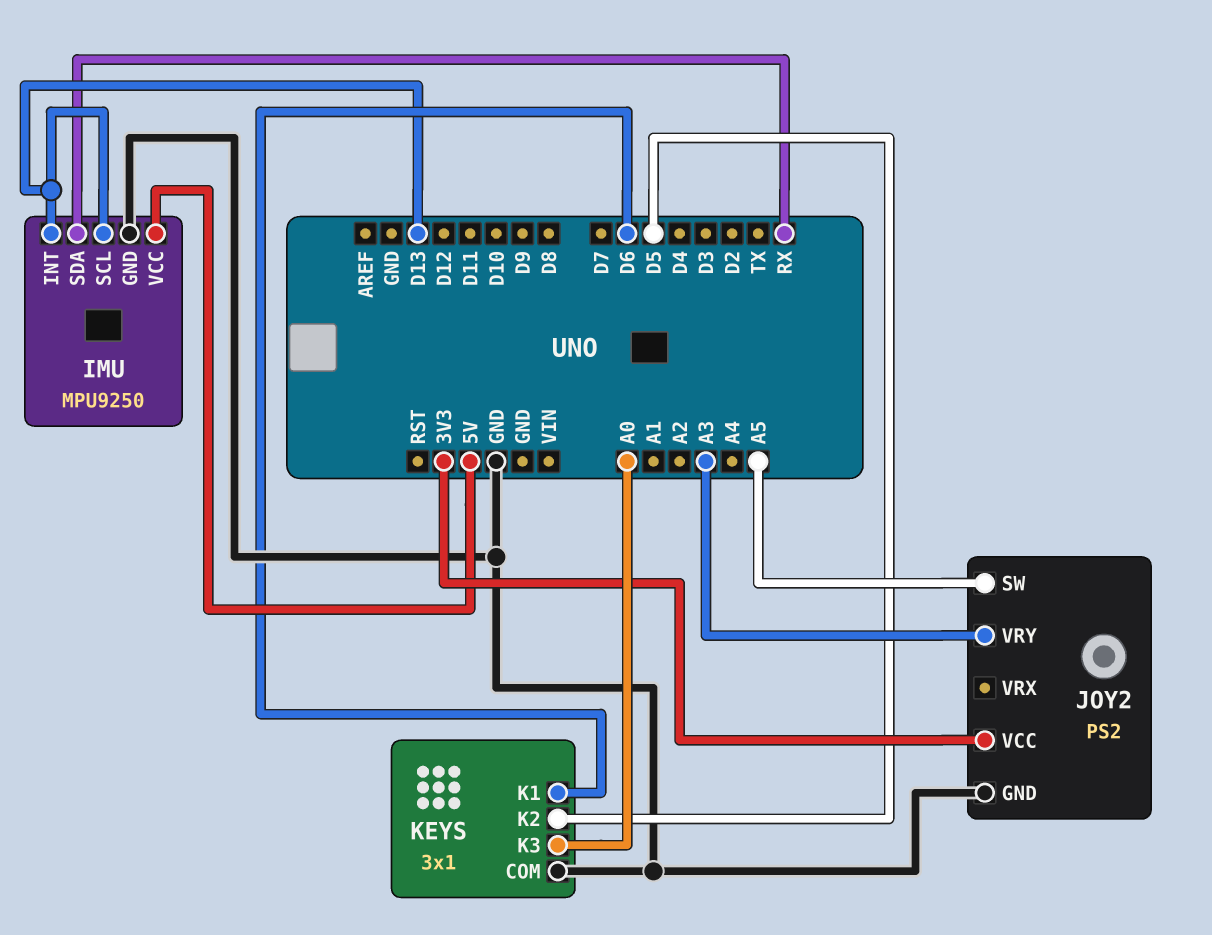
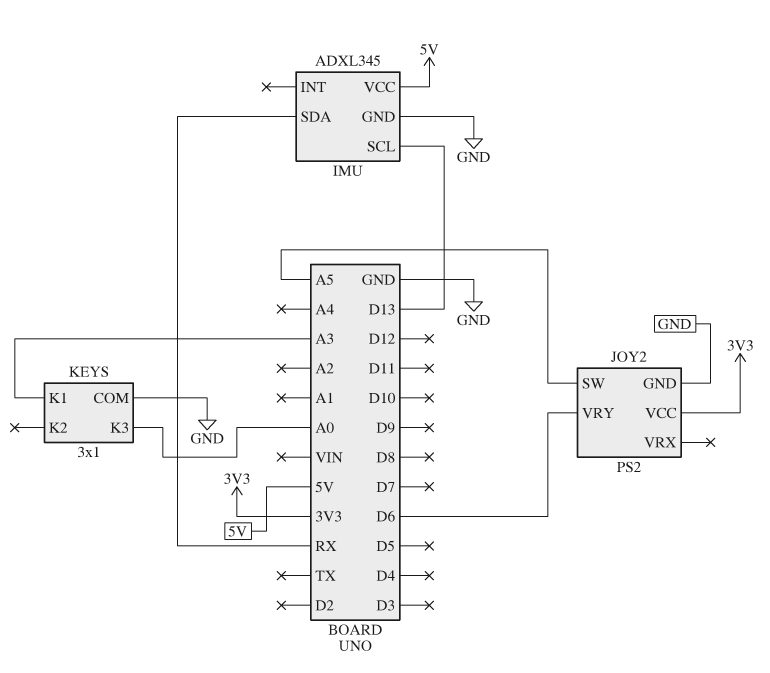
IMU: MPU9250 -> ADXL345
IMU pin INT: D13 -> none
JOY2 pin VRY: A3 -> D6
KEYS pin K1: D6 -> A3
KEYS pin K2: D5 -> none

